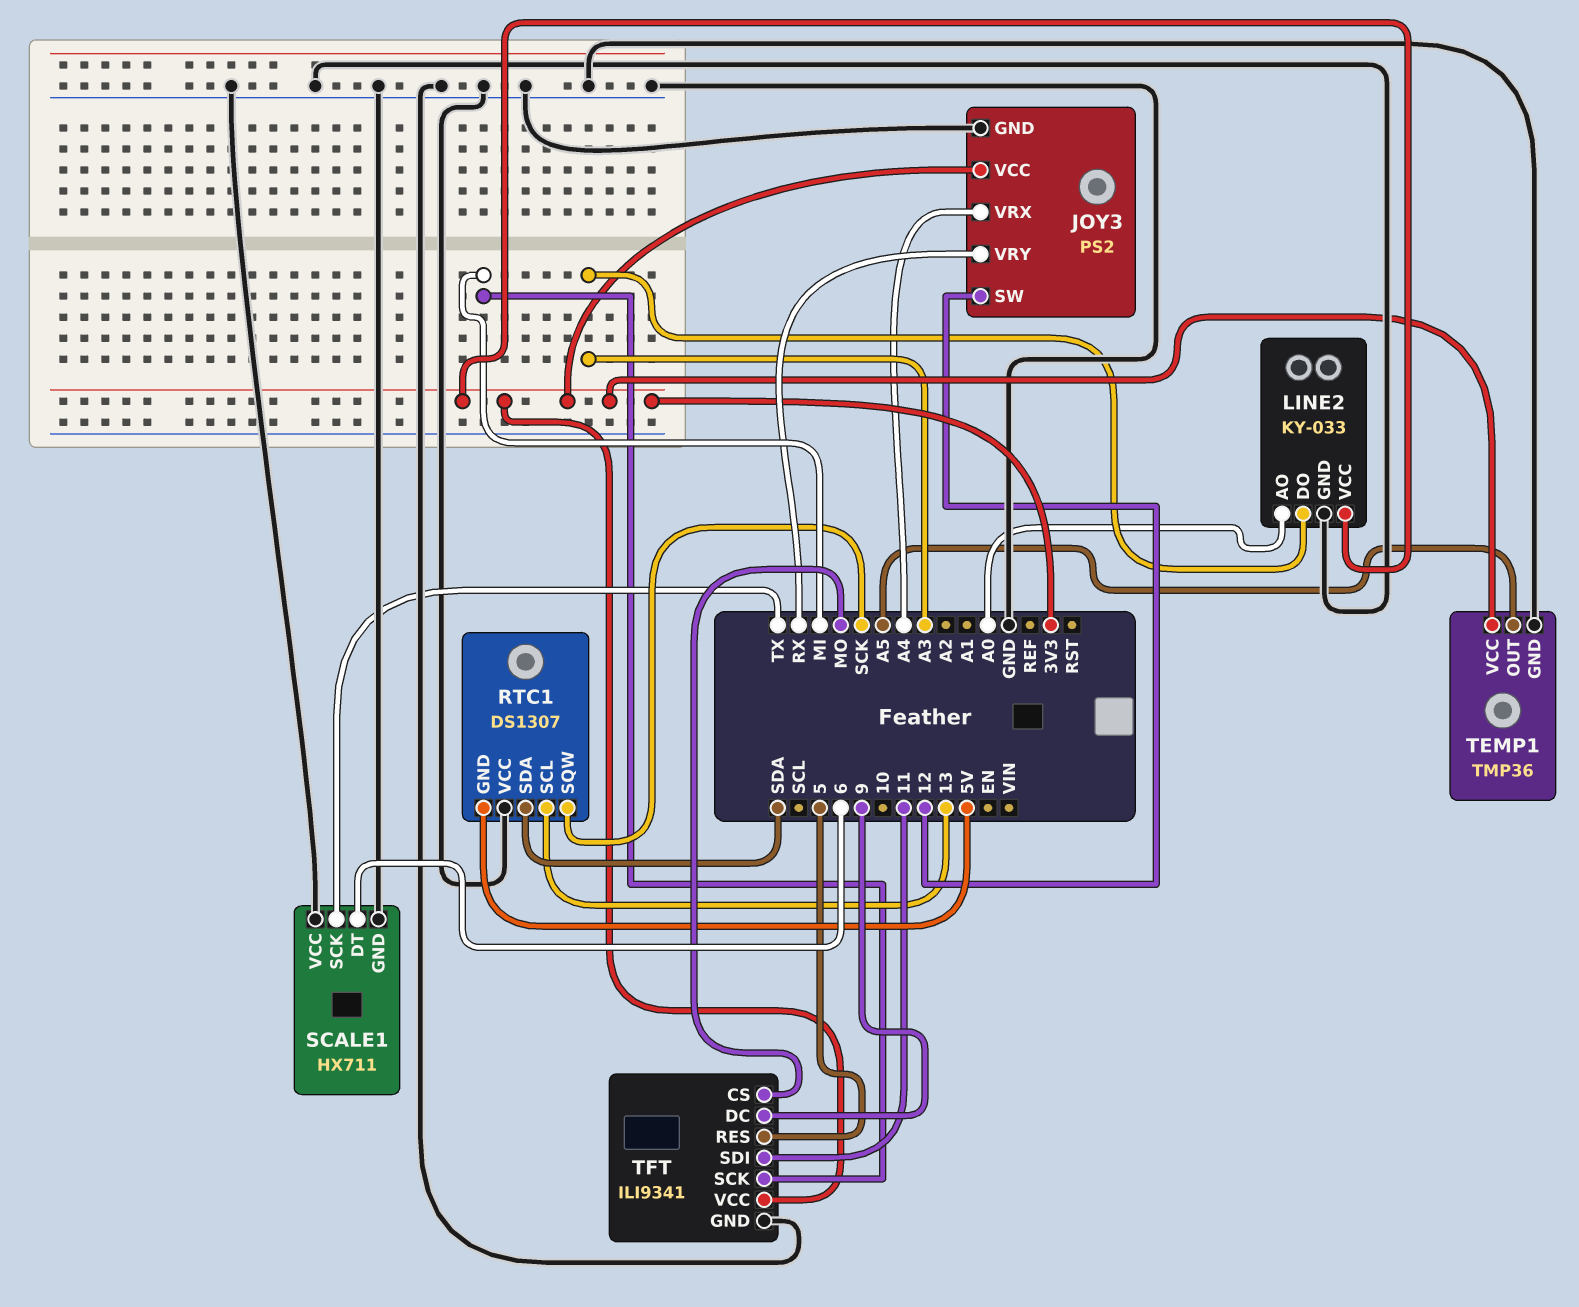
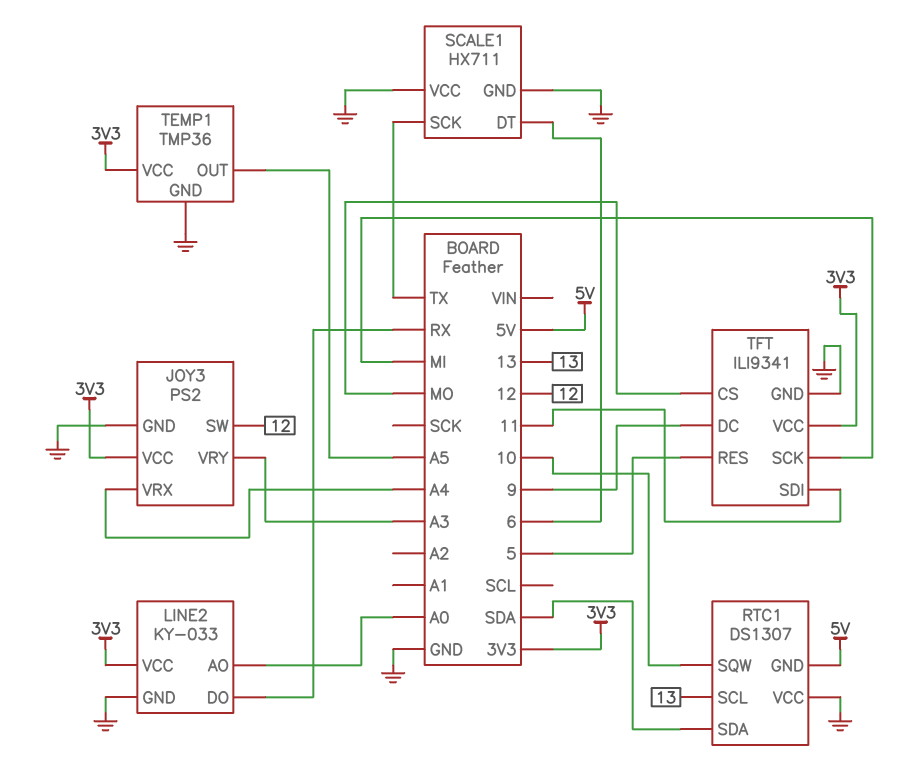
JOY3 pin VRY: RX -> A3
LINE2 pin DO: A3 -> RX
RTC1 pin SQW: SCK -> 10

